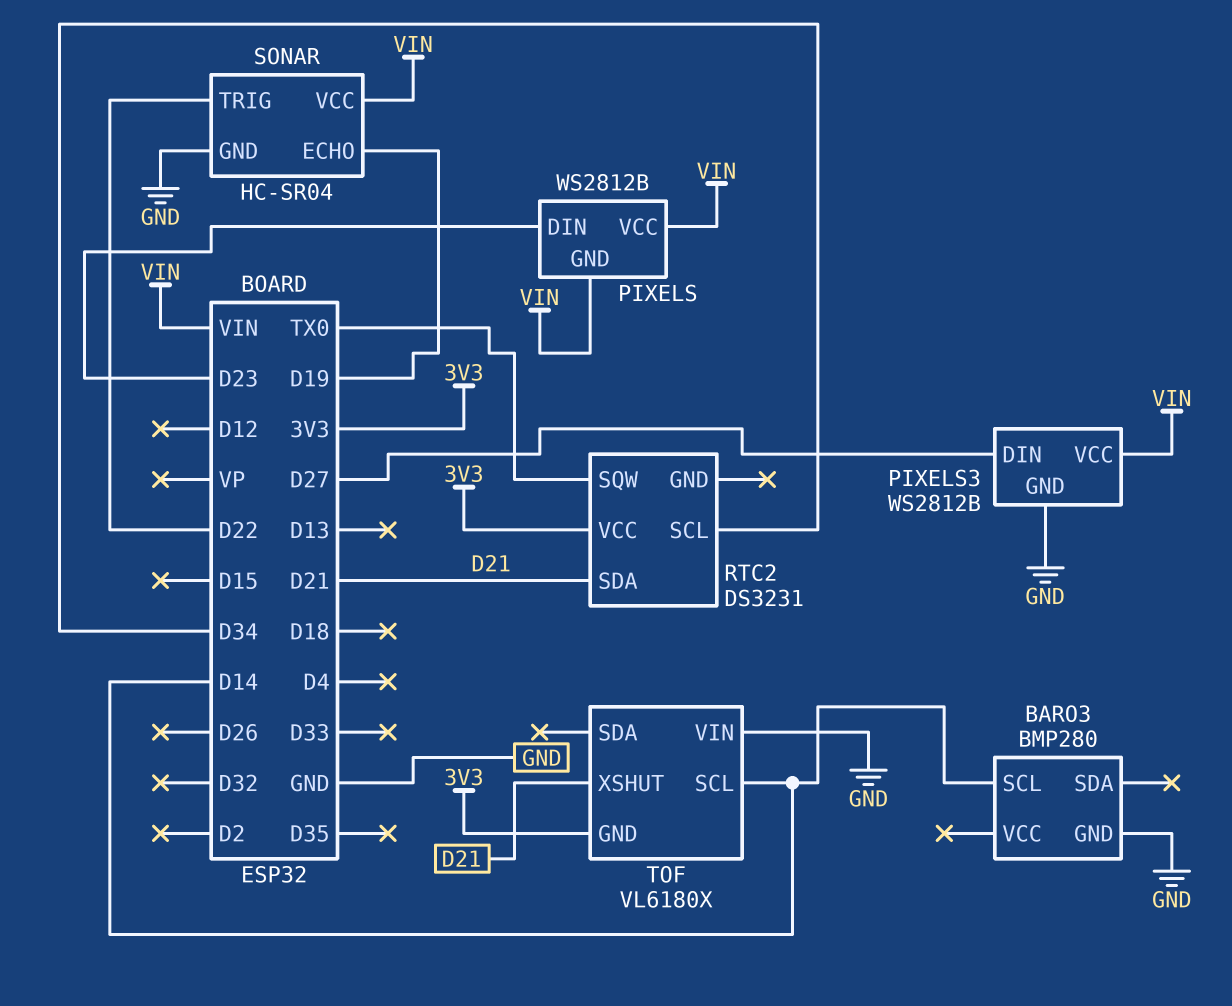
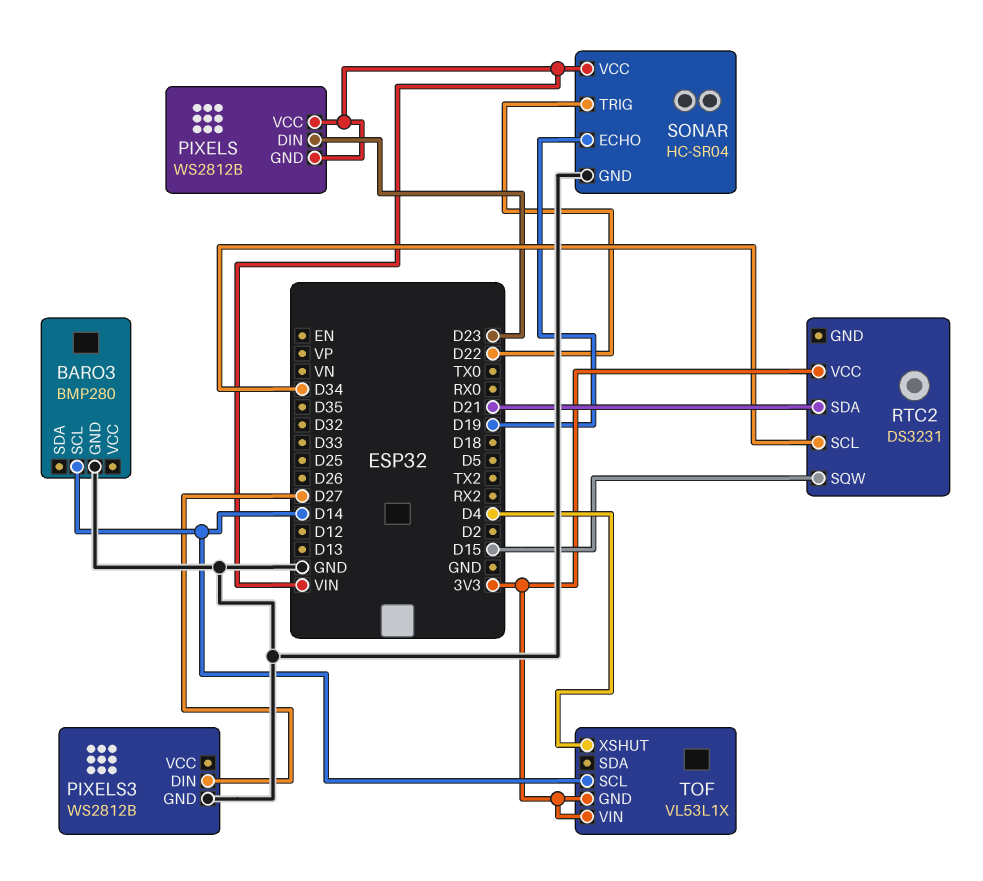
PIXELS3 pin VCC: VIN -> none
RTC2 pin SQW: TX0 -> D15
TOF: VL6180X -> VL53L1X
TOF pin VIN: GND -> 3V3
TOF pin XSHUT: D21 -> D4

